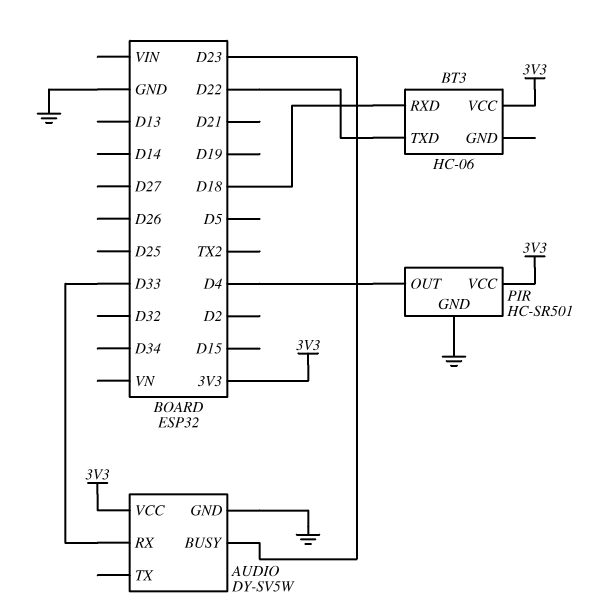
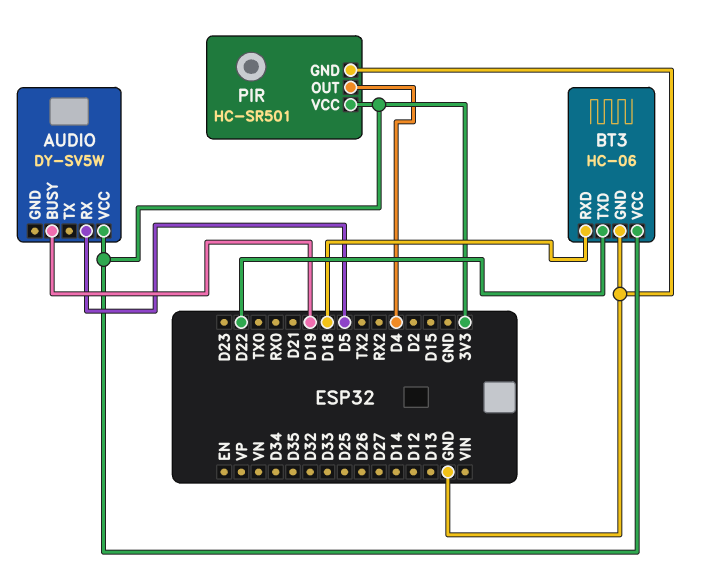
AUDIO pin BUSY: D23 -> D19
AUDIO pin GND: GND -> none
AUDIO pin RX: D33 -> D5
BT3 pin GND: none -> GND

